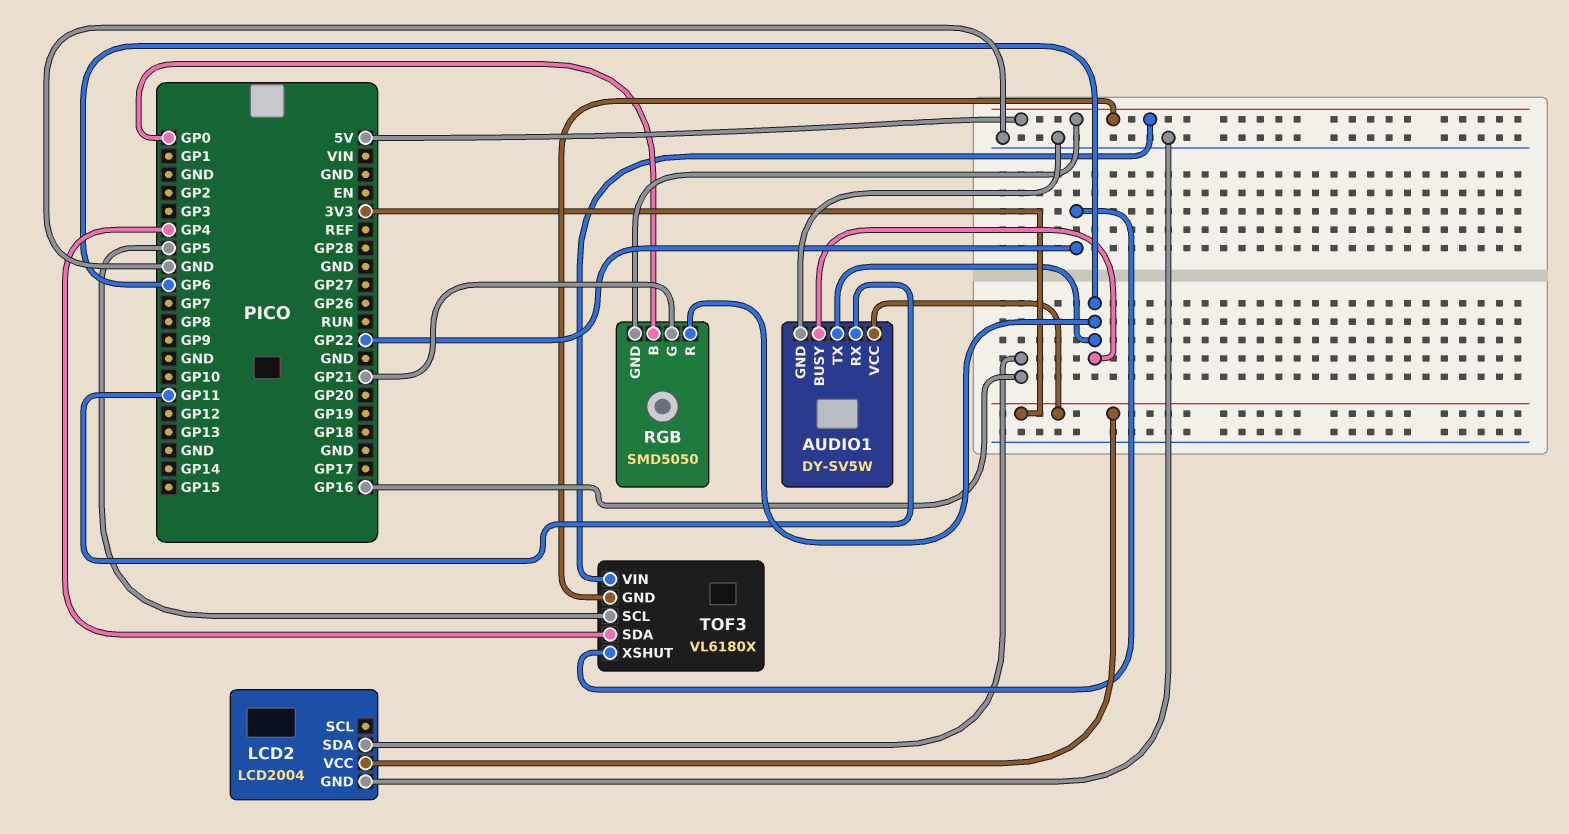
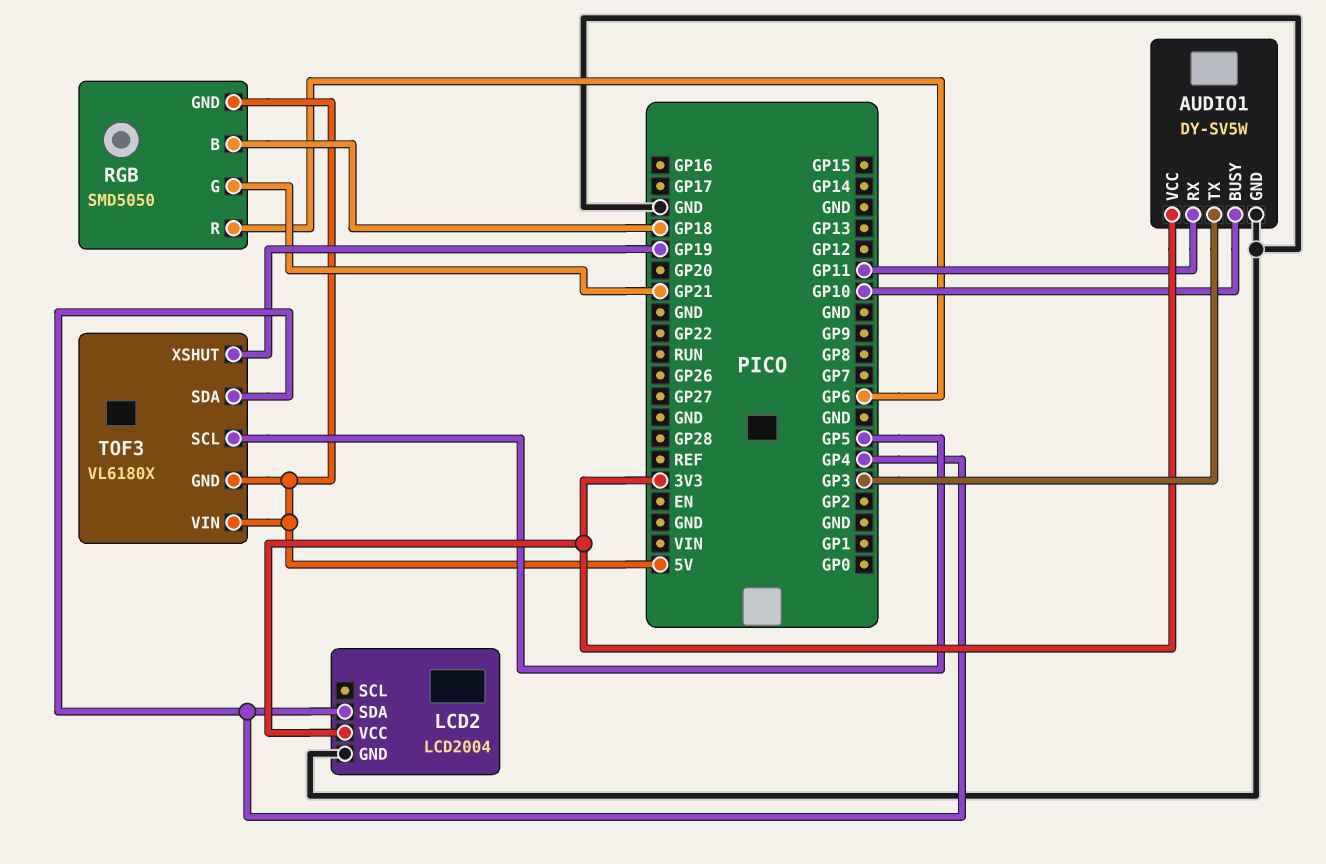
AUDIO1 pin BUSY: GP6 -> GP10
AUDIO1 pin TX: GP6 -> GP3
LCD2 pin SDA: GP16 -> GP4
RGB pin B: GP0 -> GP18
TOF3 pin XSHUT: GP22 -> GP19

